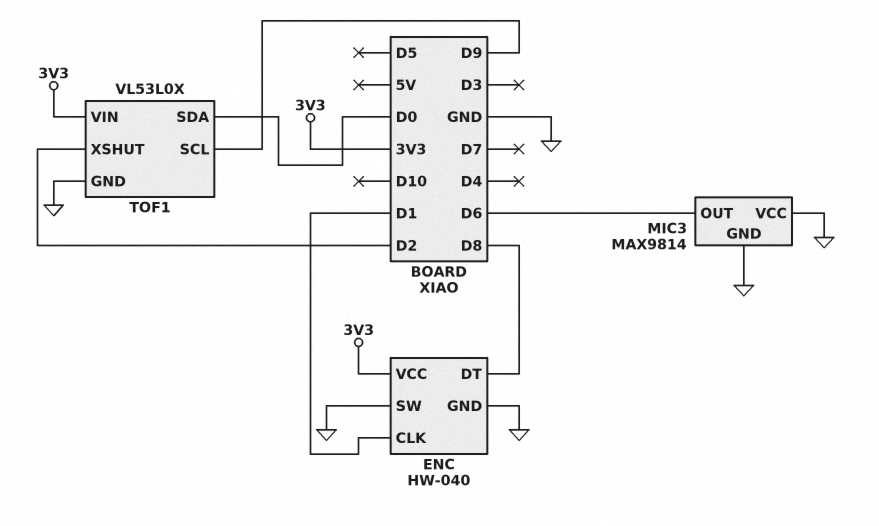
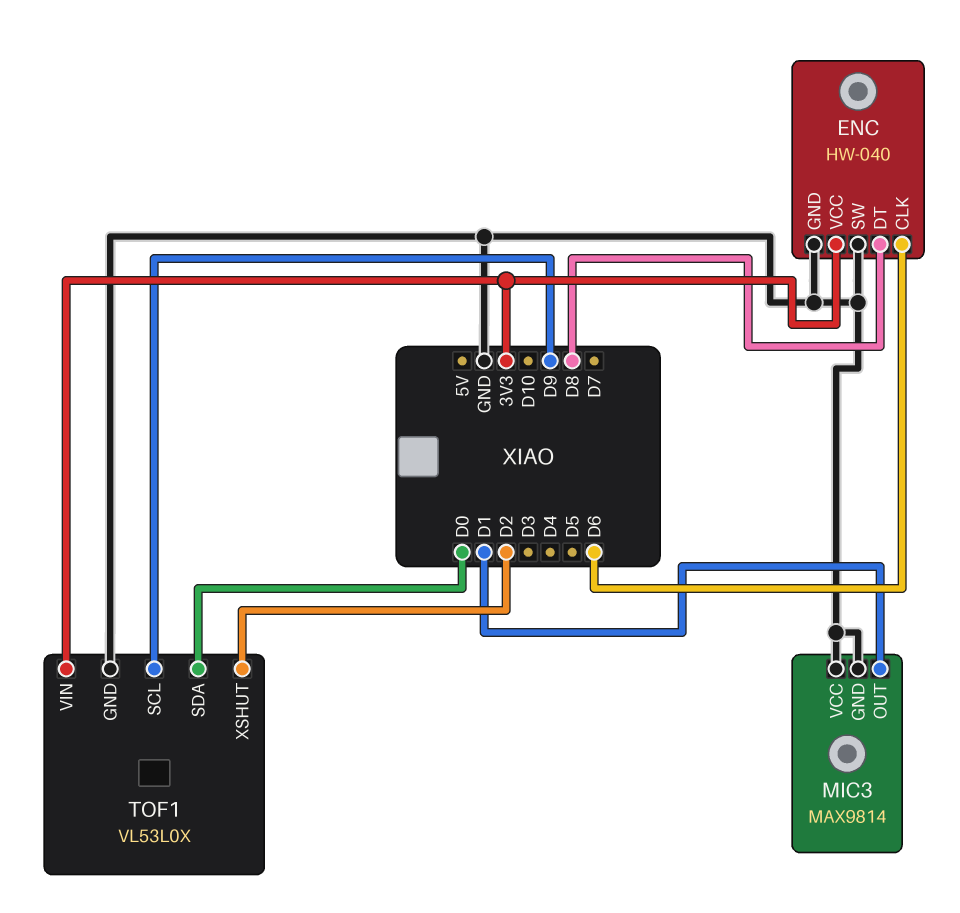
ENC pin CLK: D1 -> D6
MIC3 pin OUT: D6 -> D1

